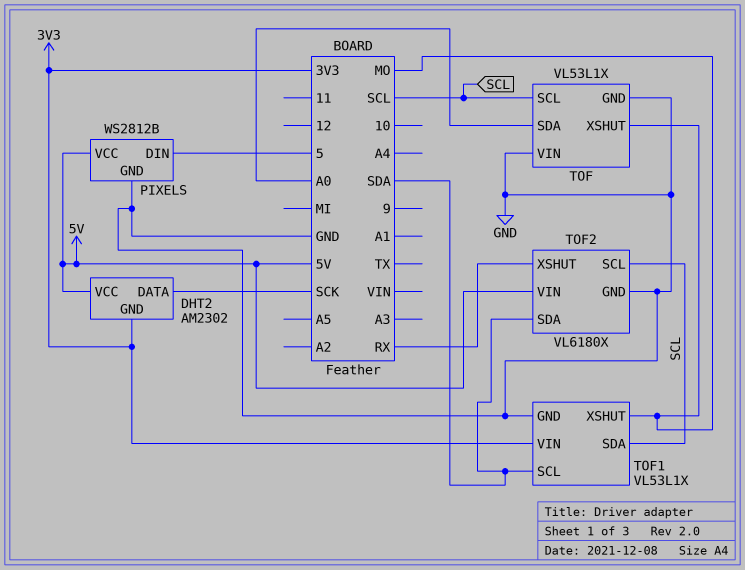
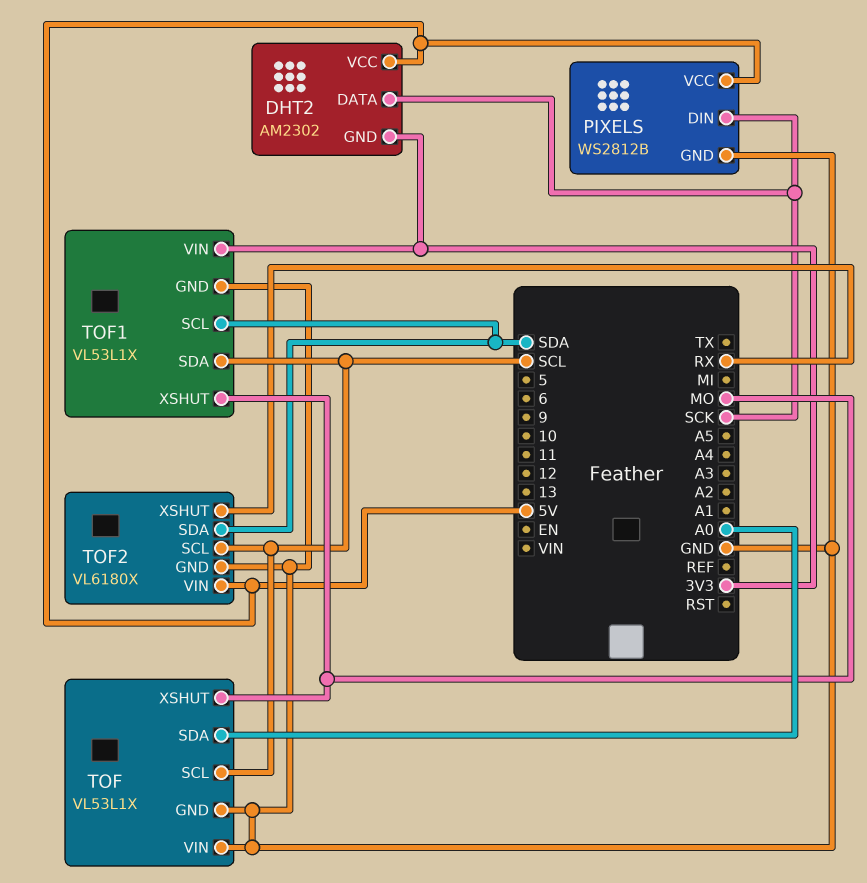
PIXELS pin DIN: 5 -> SCK

